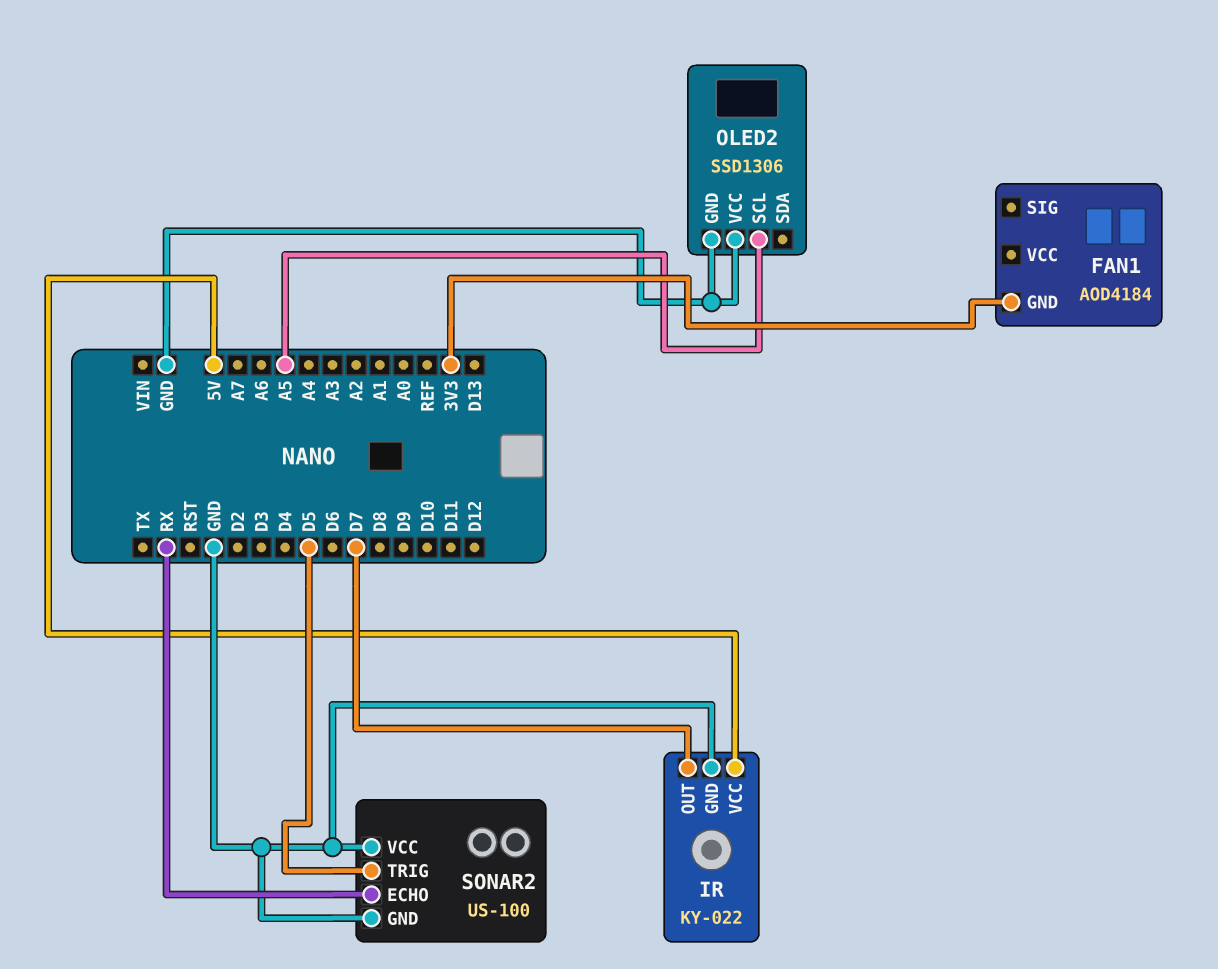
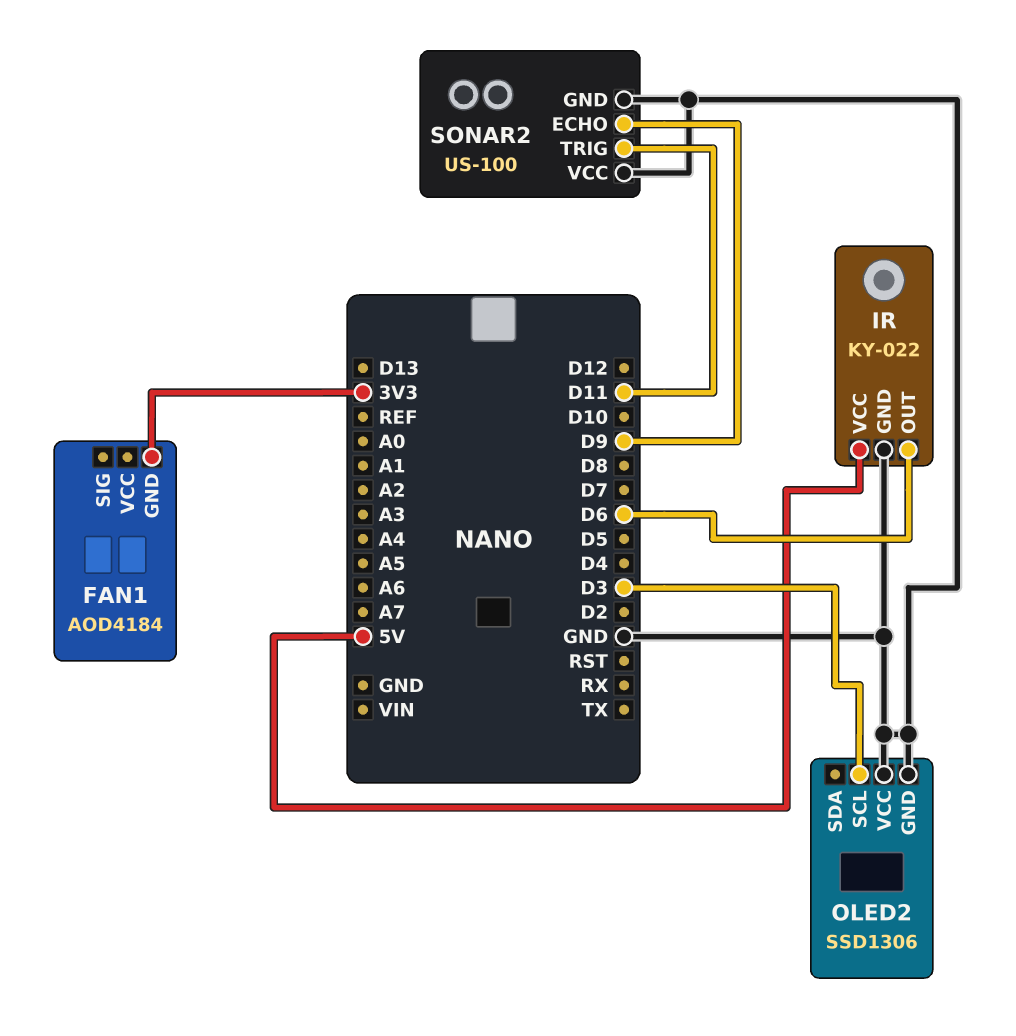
IR pin OUT: D7 -> D6
OLED2 pin SCL: A5 -> D3
SONAR2 pin ECHO: RX -> D9
SONAR2 pin TRIG: D5 -> D11

